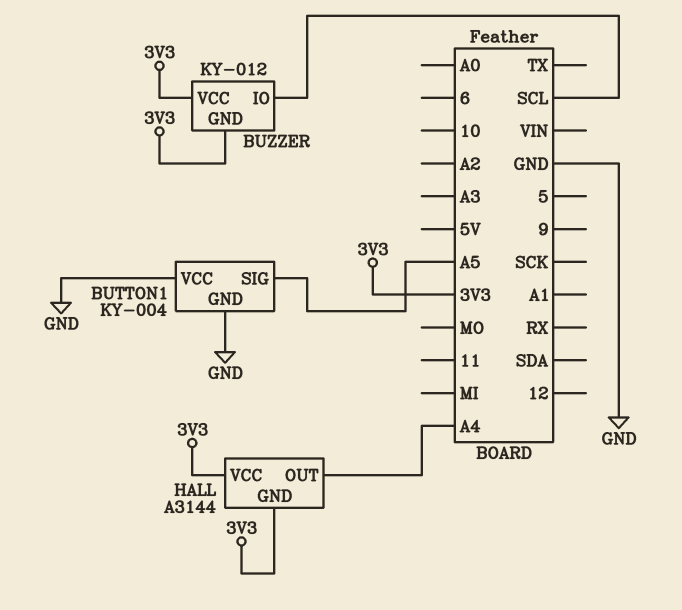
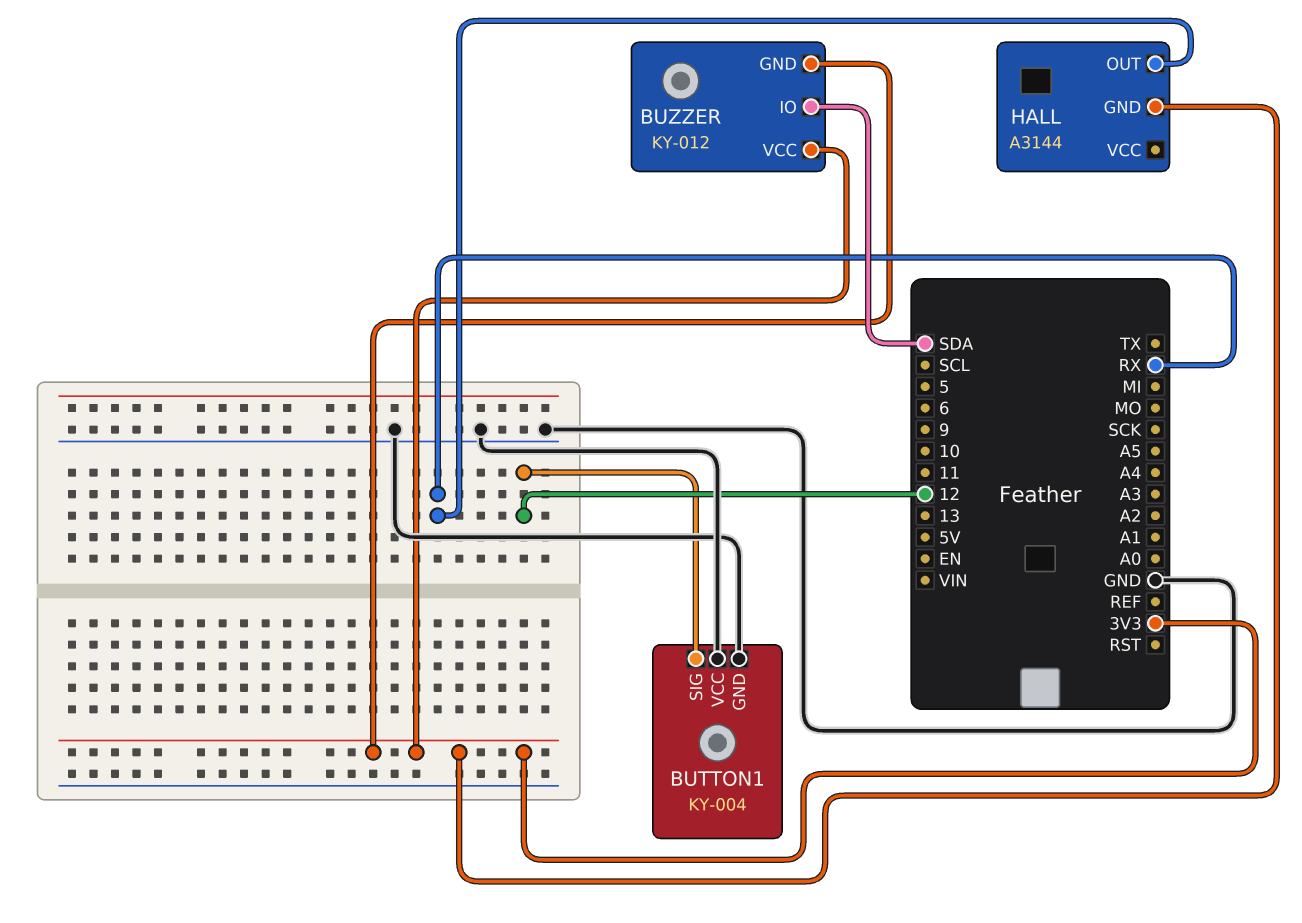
BUTTON1 pin SIG: A5 -> 12
BUZZER pin IO: SCL -> SDA
HALL pin OUT: A4 -> RX
HALL pin VCC: 3V3 -> none

